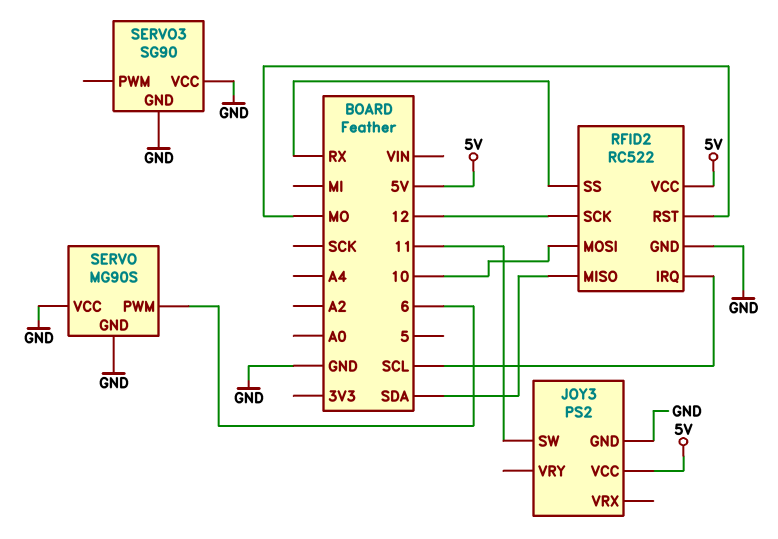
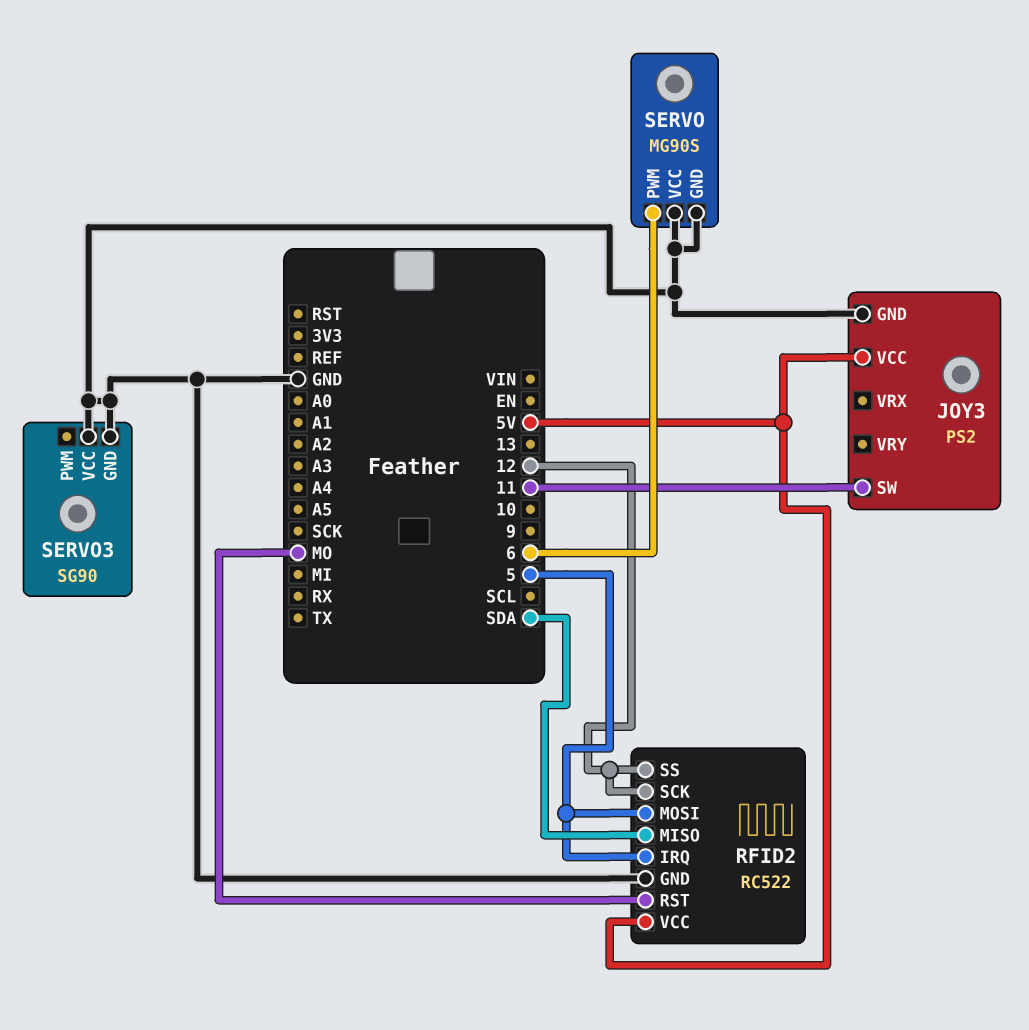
RFID2 pin IRQ: SCL -> 5
RFID2 pin MOSI: 10 -> 5
RFID2 pin SS: RX -> 12

